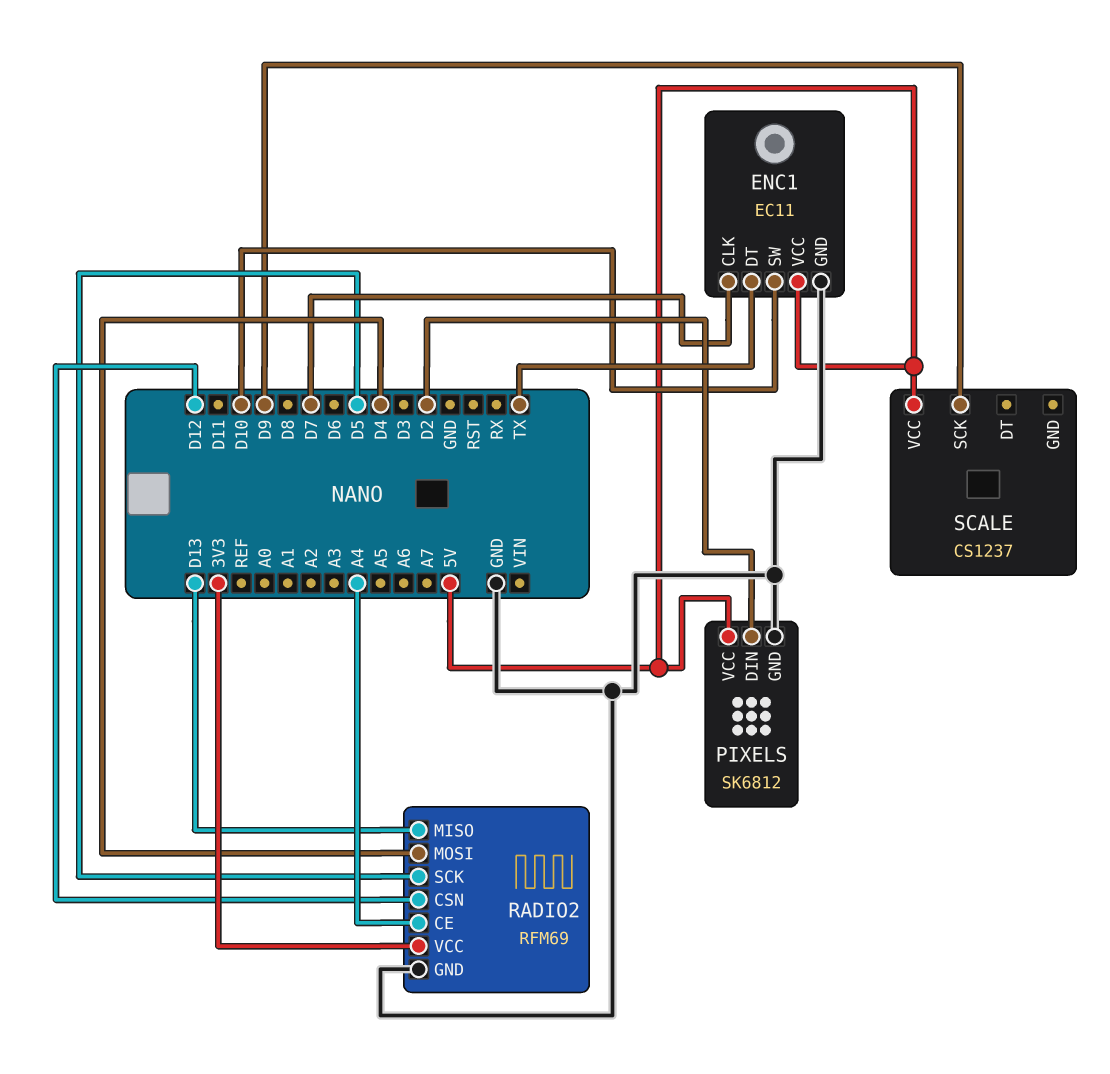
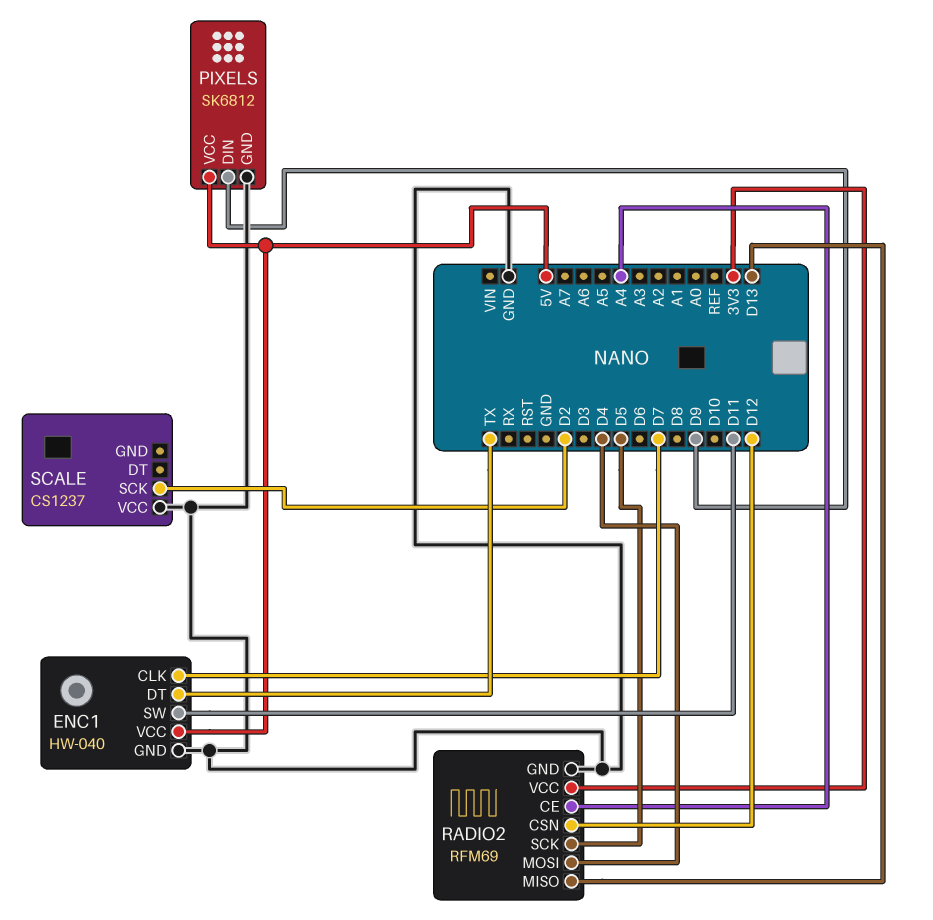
ENC1: EC11 -> HW-040
ENC1 pin SW: D10 -> D11
PIXELS pin DIN: D2 -> D9
SCALE pin SCK: D9 -> D2
SCALE pin VCC: 5V -> GND

